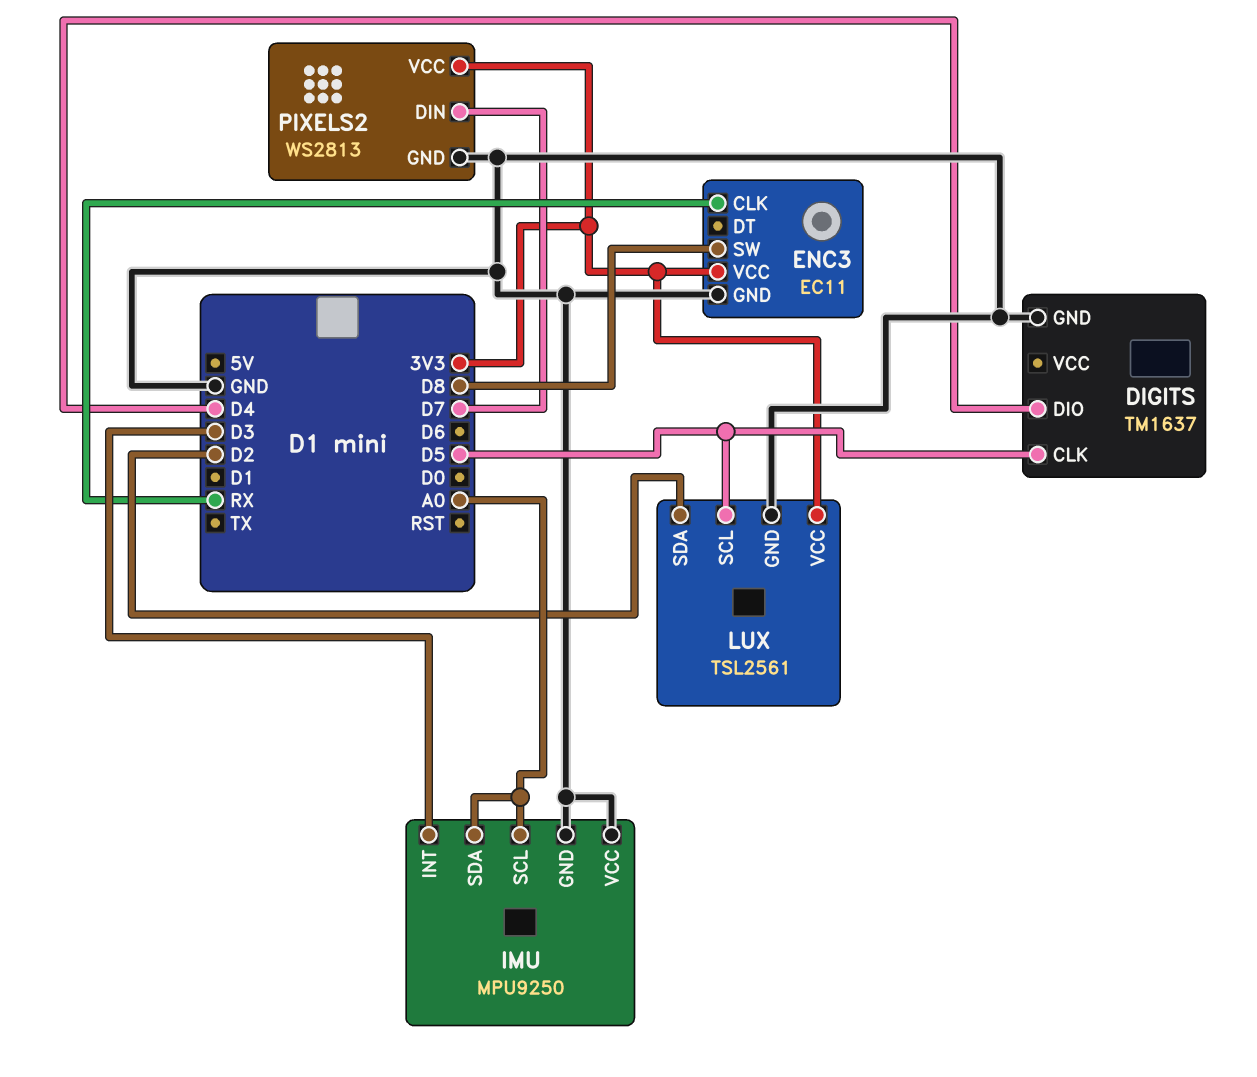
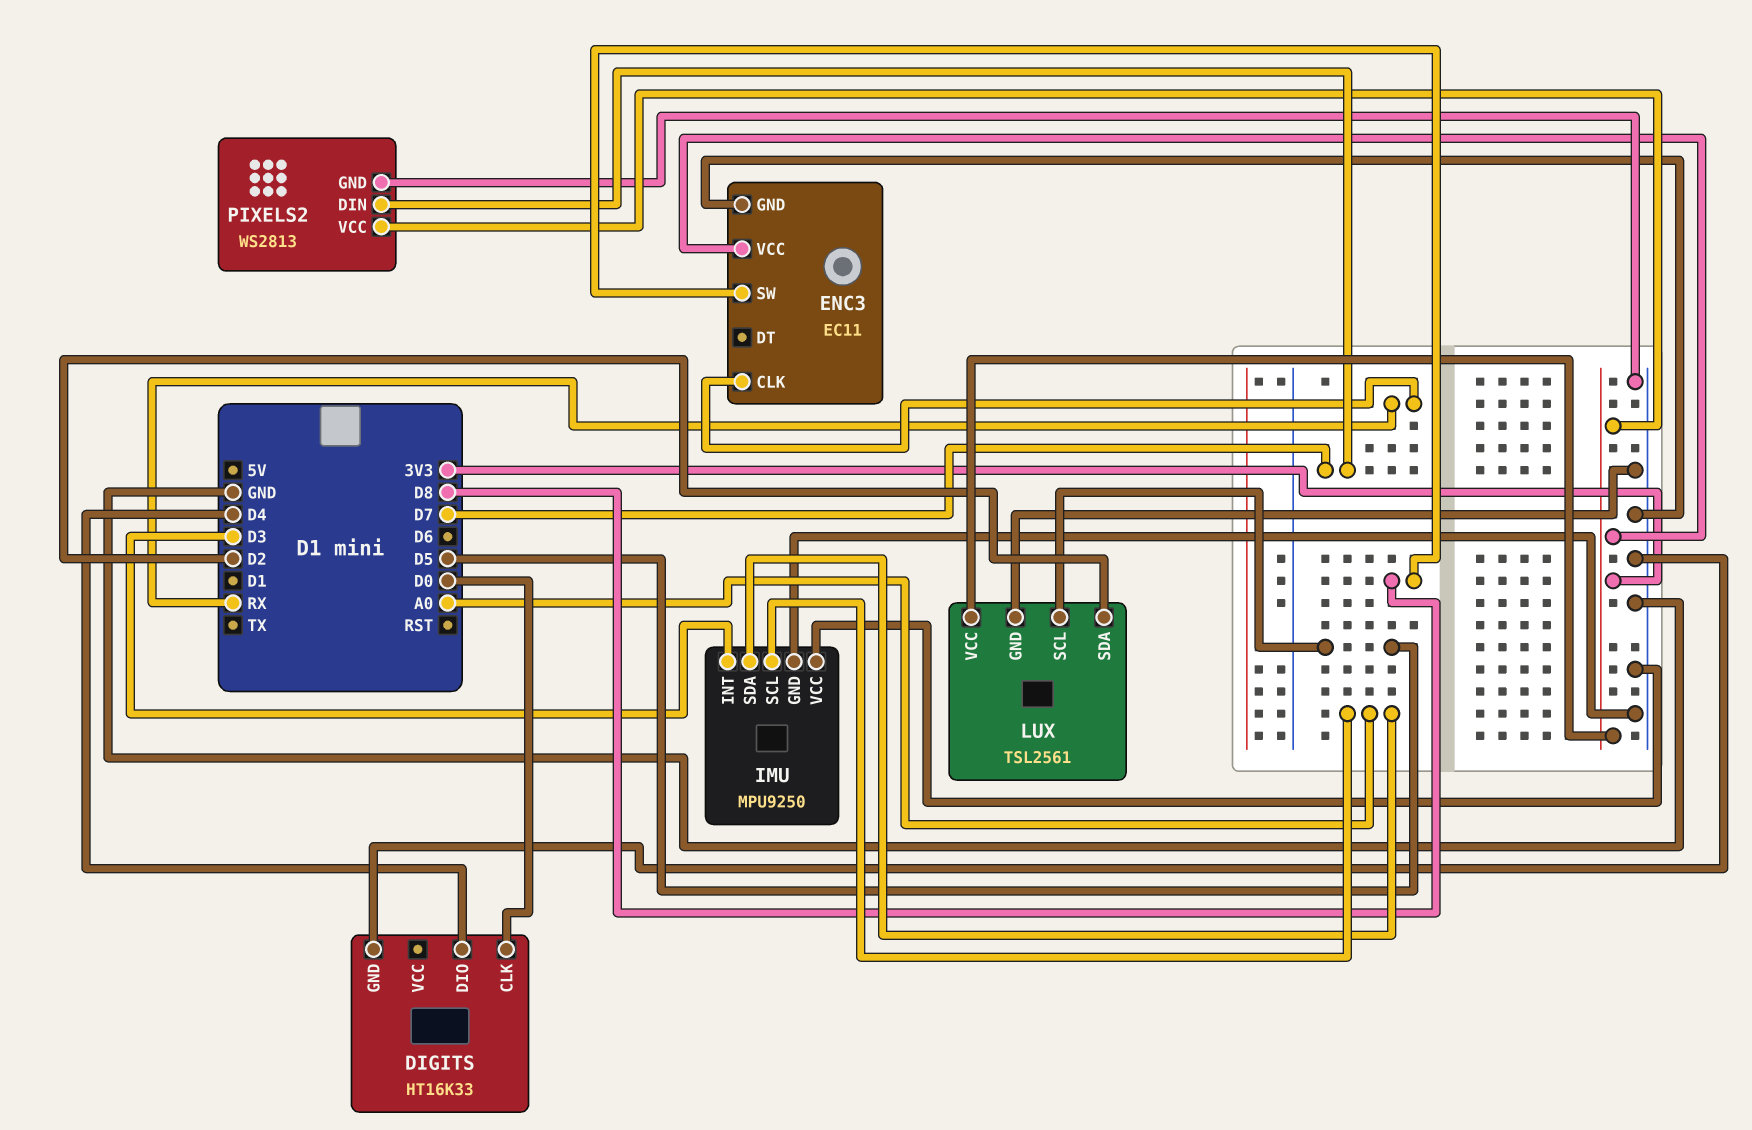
DIGITS: TM1637 -> HT16K33
DIGITS pin CLK: D5 -> D0

